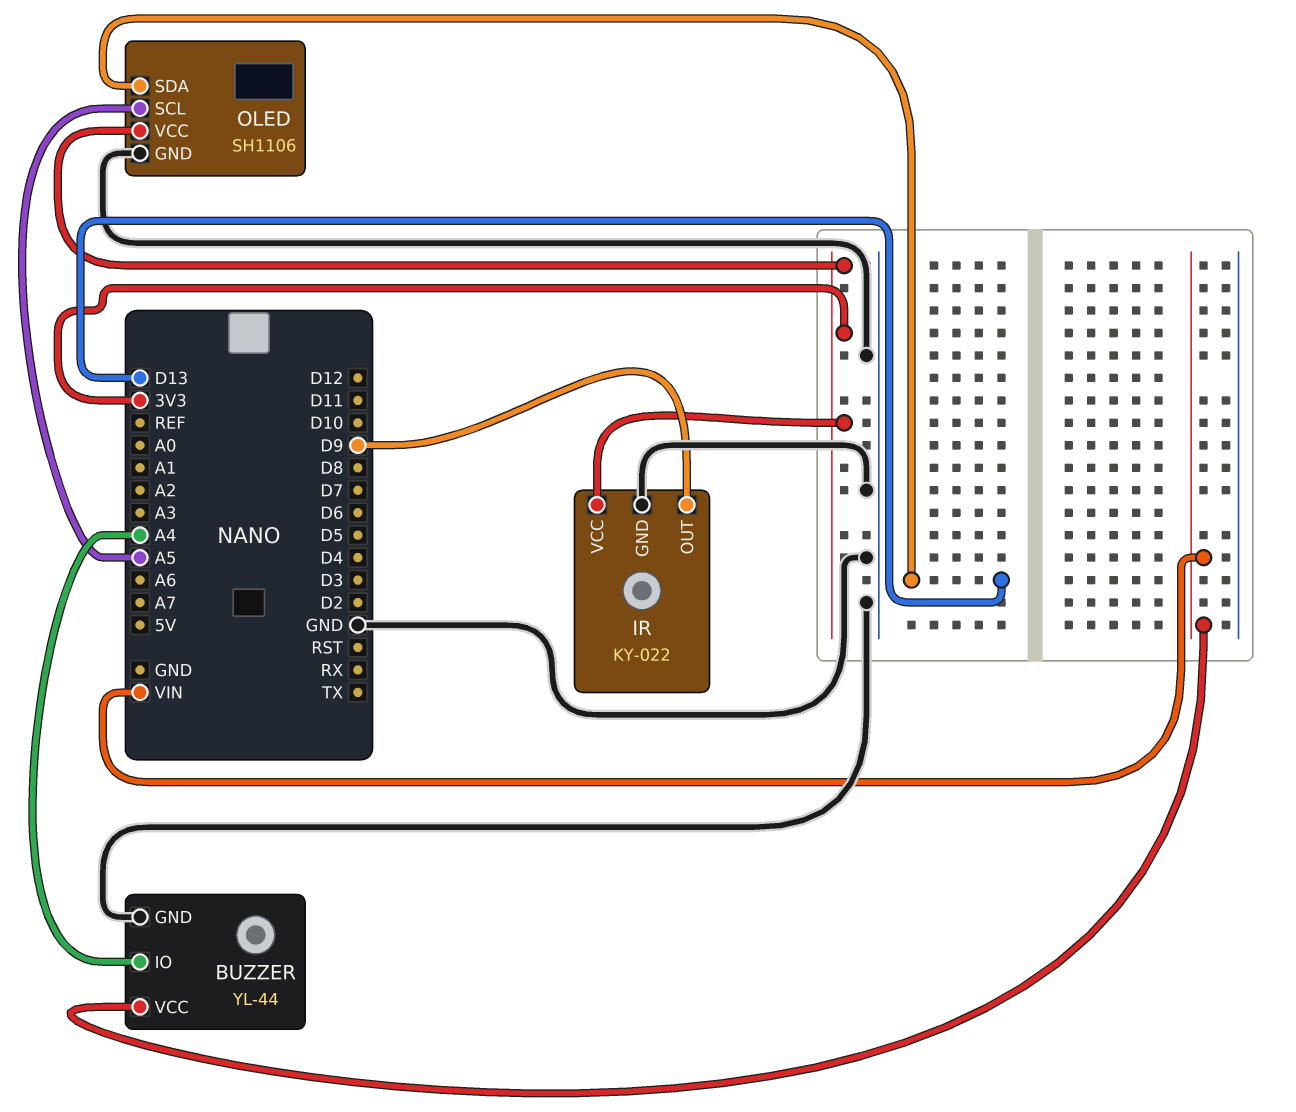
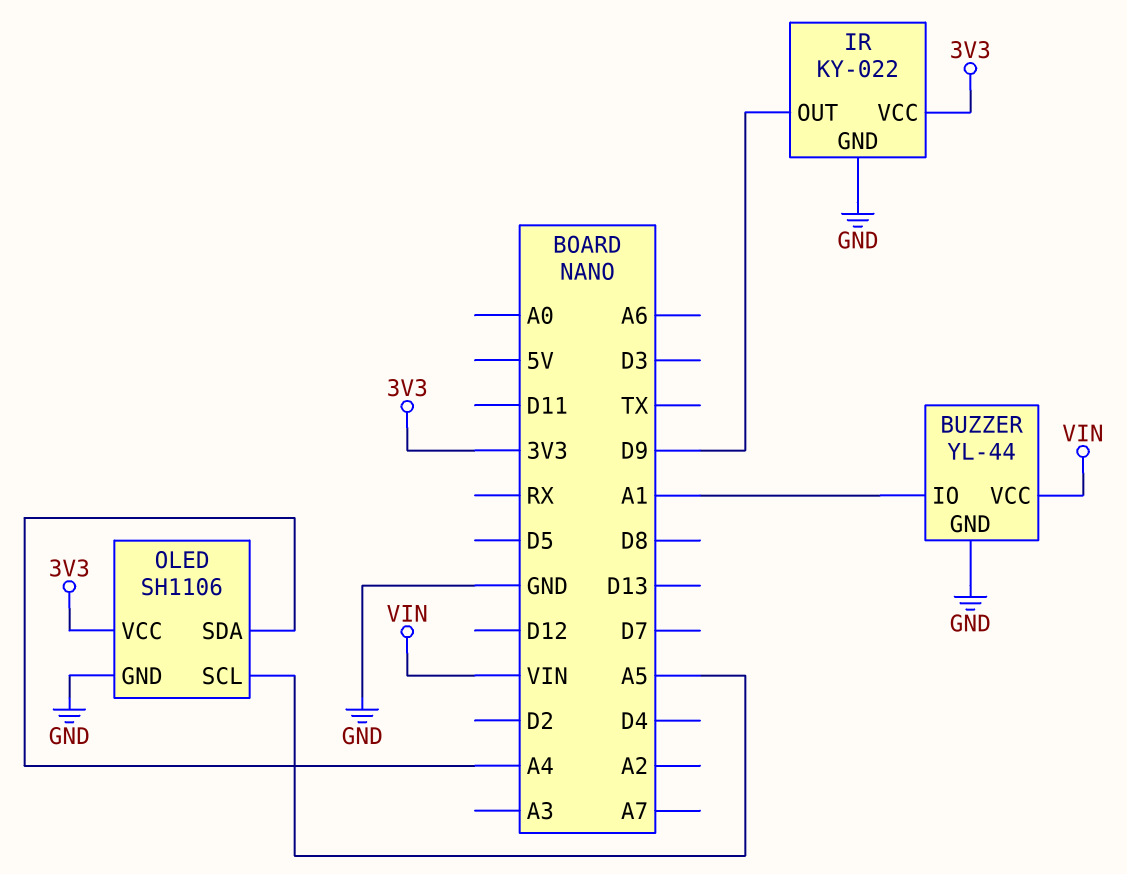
BUZZER pin IO: A4 -> A1
OLED pin SDA: D13 -> A4

